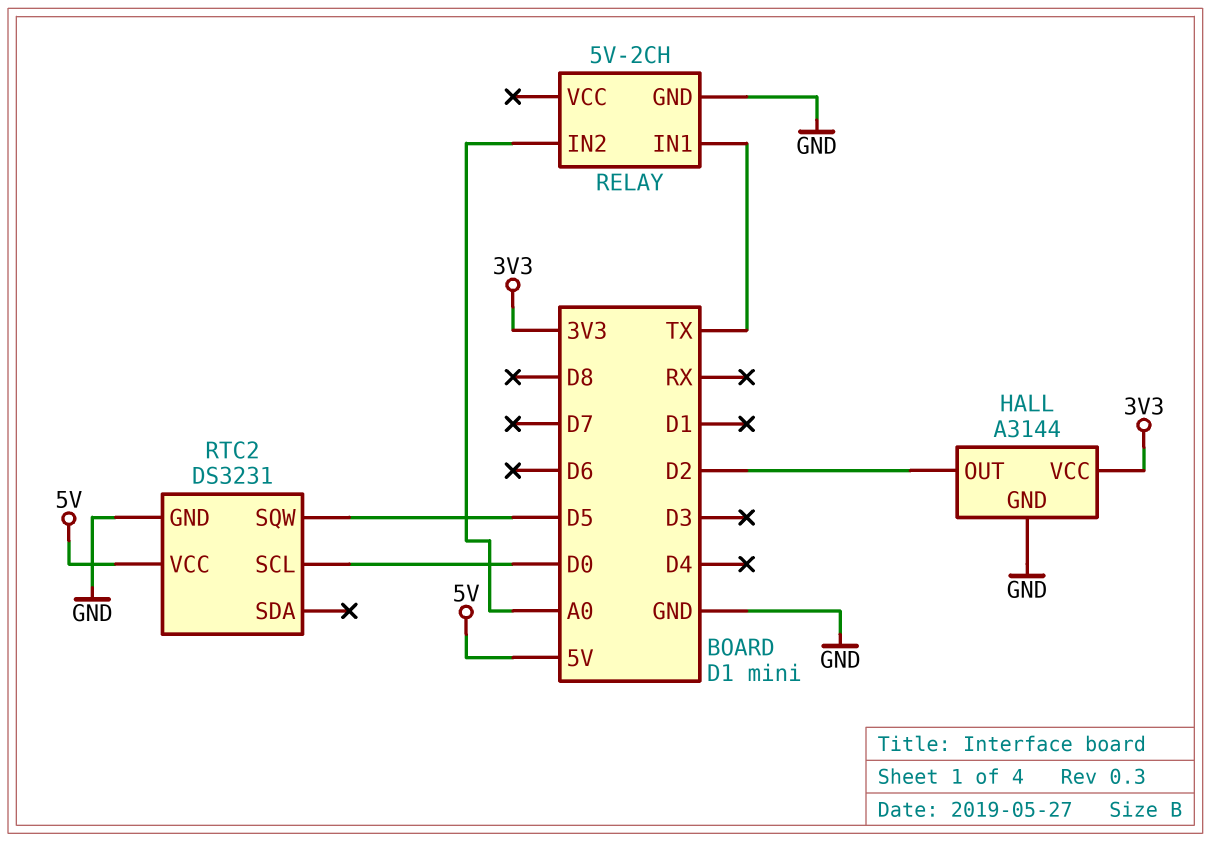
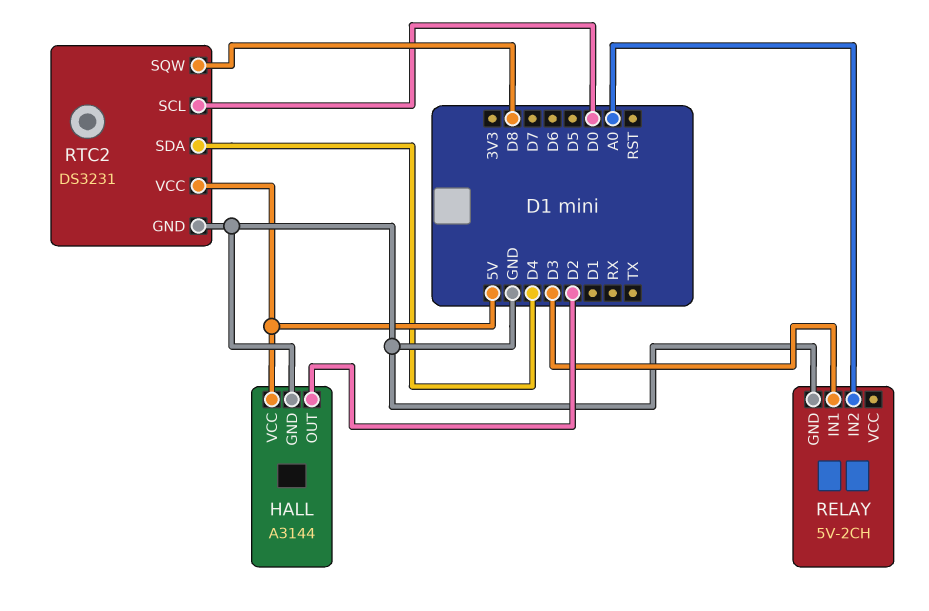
HALL pin VCC: 3V3 -> 5V
RELAY pin IN1: TX -> D3
RTC2 pin SDA: none -> D4
RTC2 pin SQW: D5 -> D8

